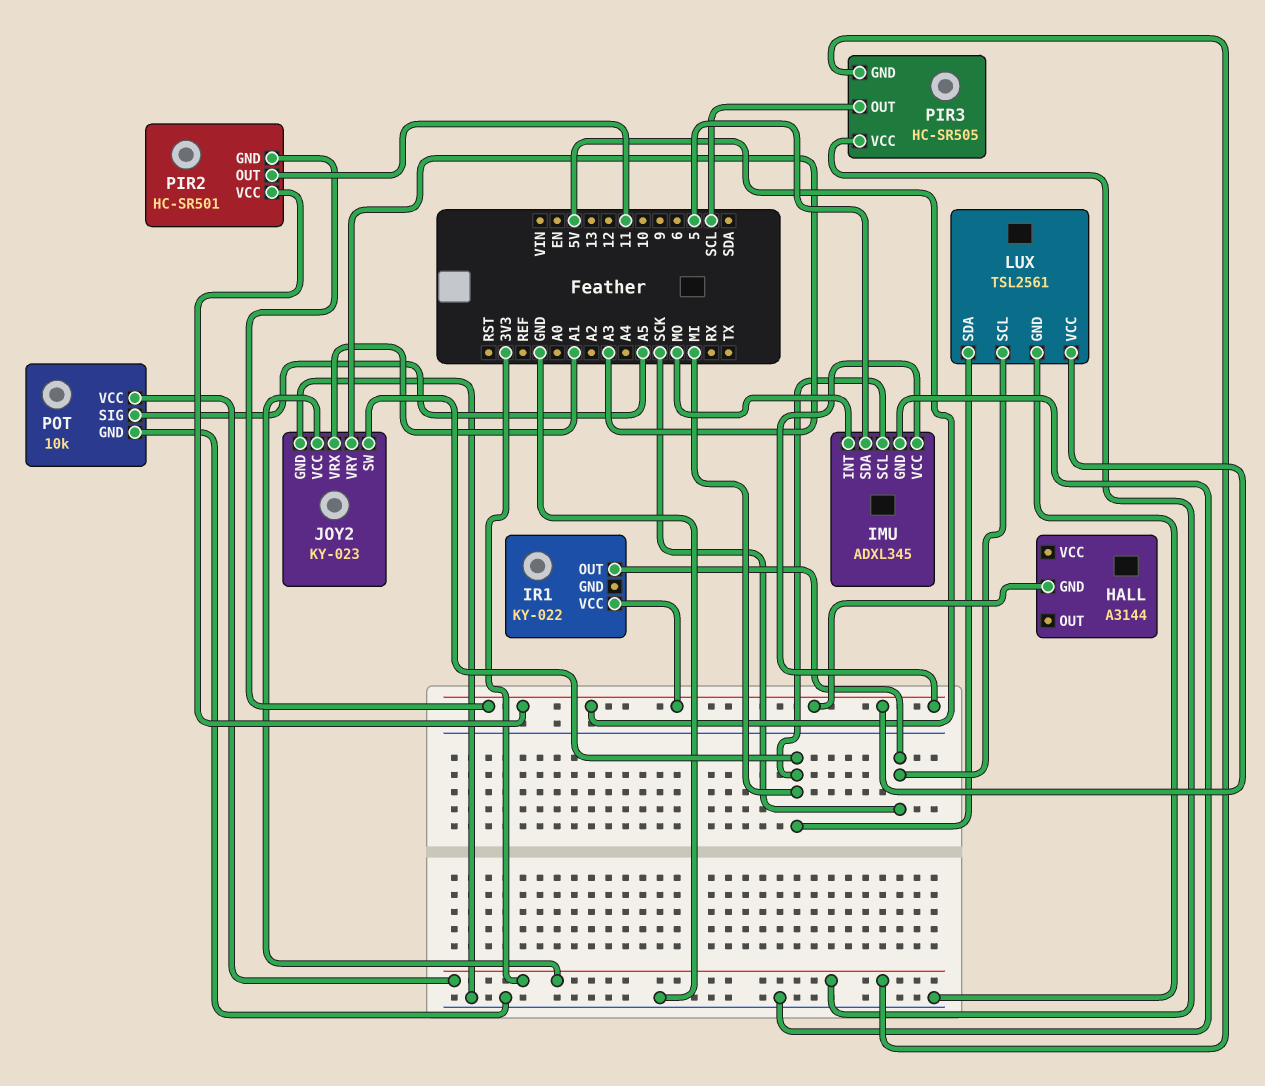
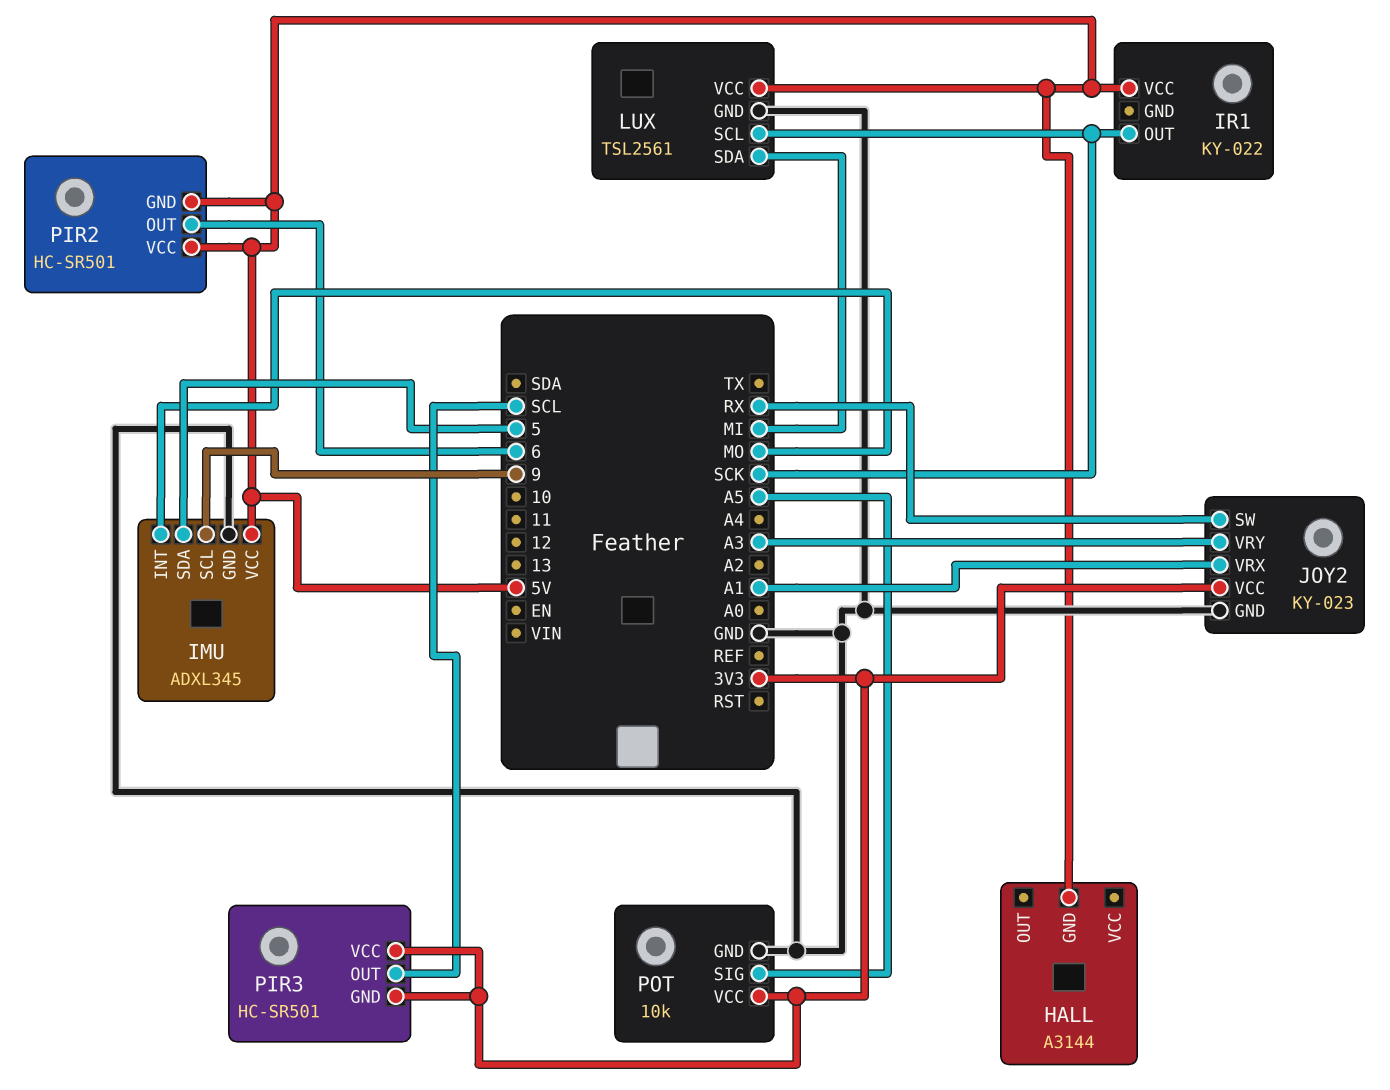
IMU pin SCL: MI -> 9
JOY2 pin SW: MI -> RX
PIR2 pin OUT: 11 -> 6
PIR3: HC-SR505 -> HC-SR501

